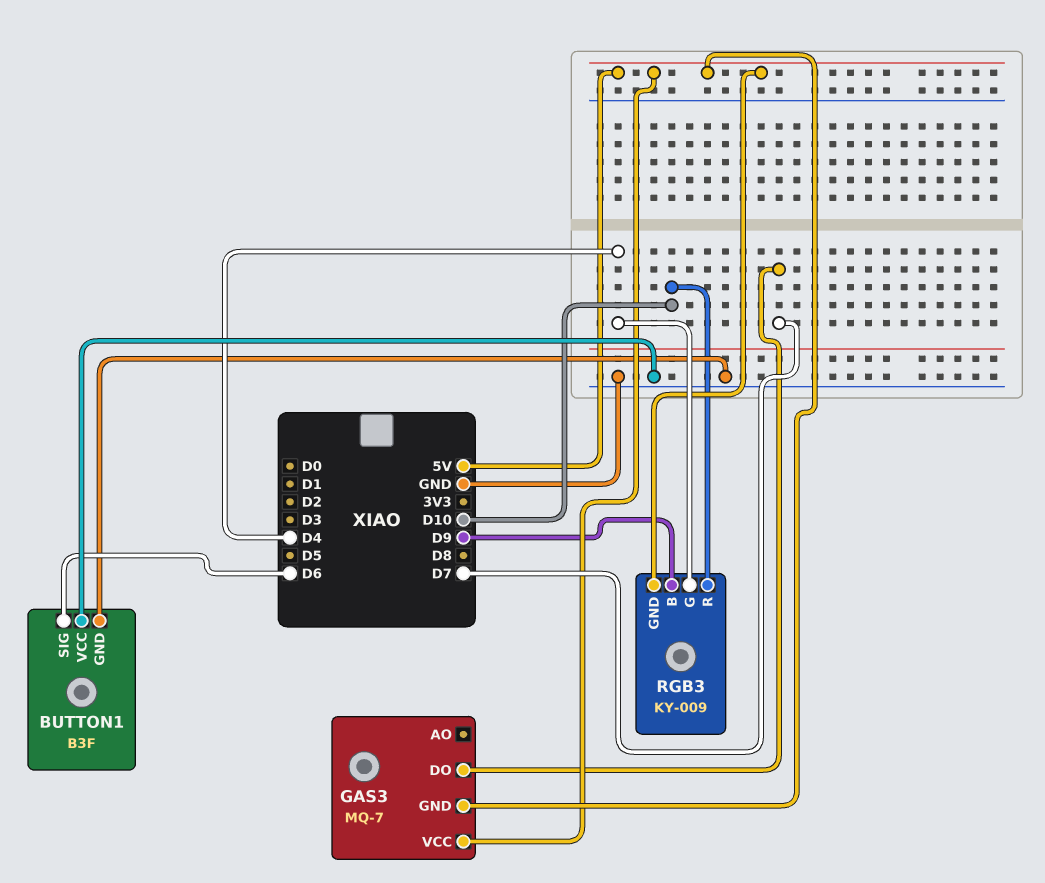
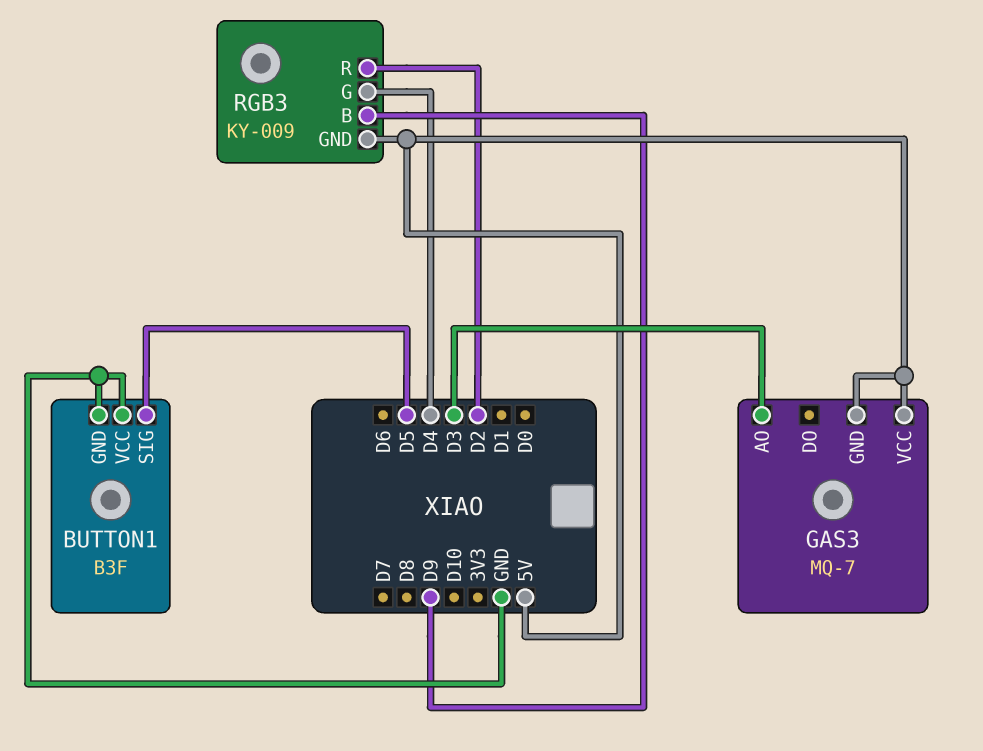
BUTTON1 pin SIG: D6 -> D5
GAS3 pin AO: none -> D3
GAS3 pin DO: D7 -> none
RGB3 pin R: D10 -> D2

